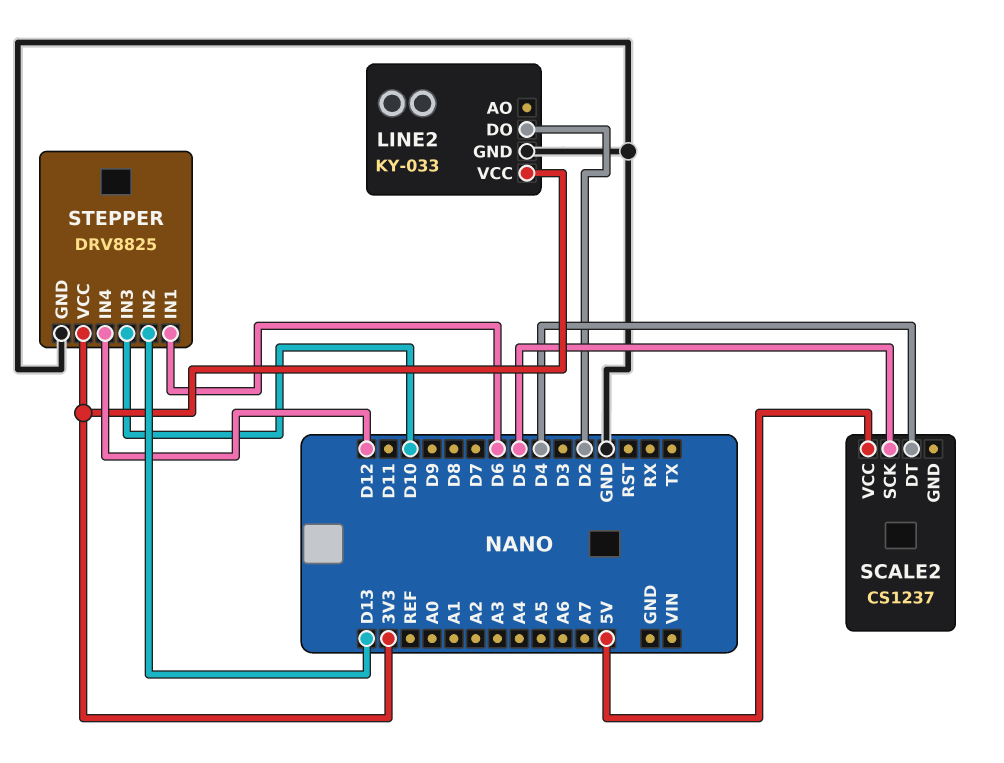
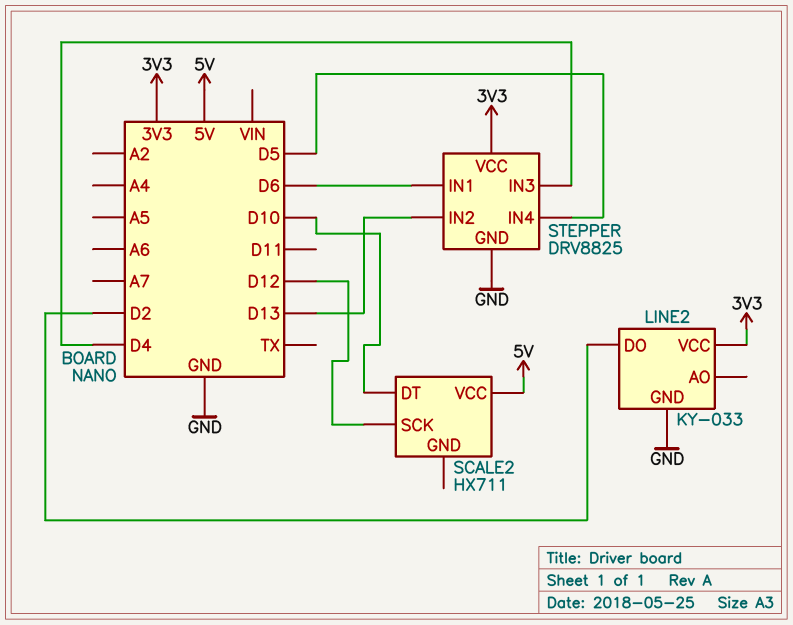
SCALE2: CS1237 -> HX711
SCALE2 pin DT: D4 -> D10
SCALE2 pin SCK: D5 -> D12
STEPPER pin IN3: D10 -> D4
STEPPER pin IN4: D12 -> D5

